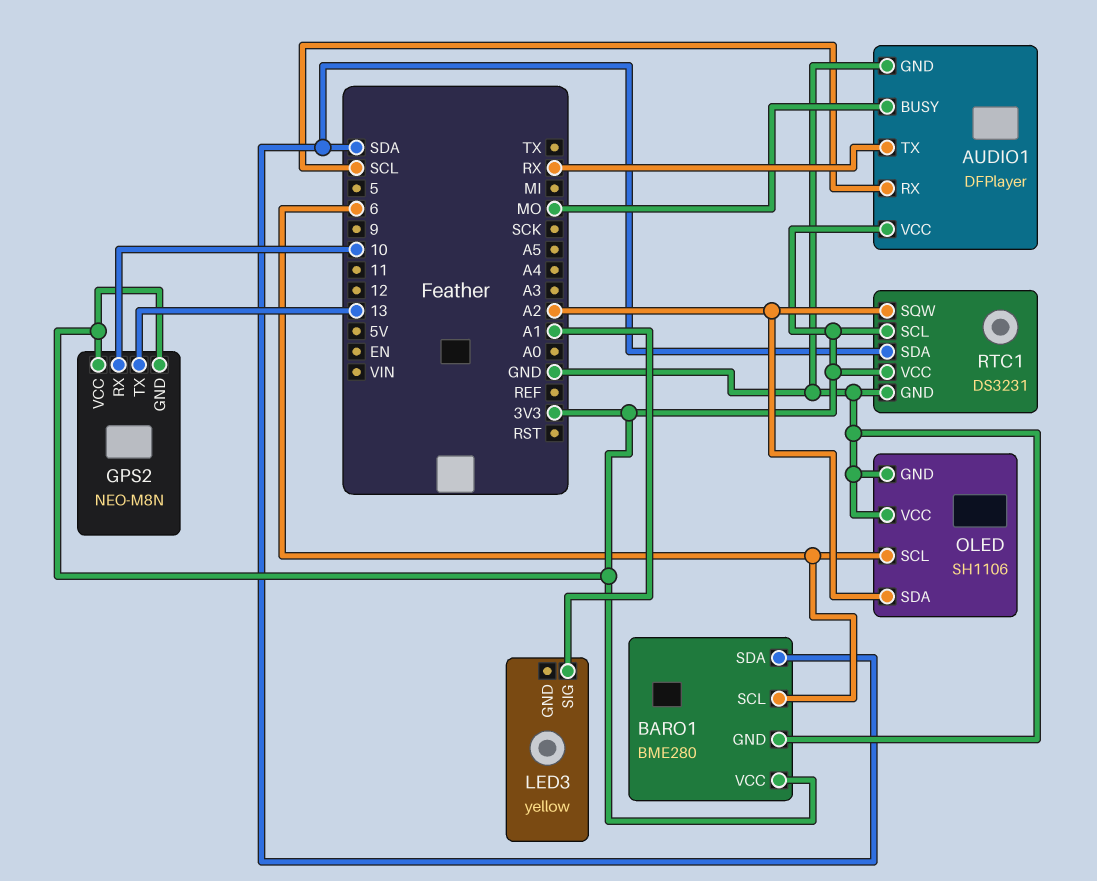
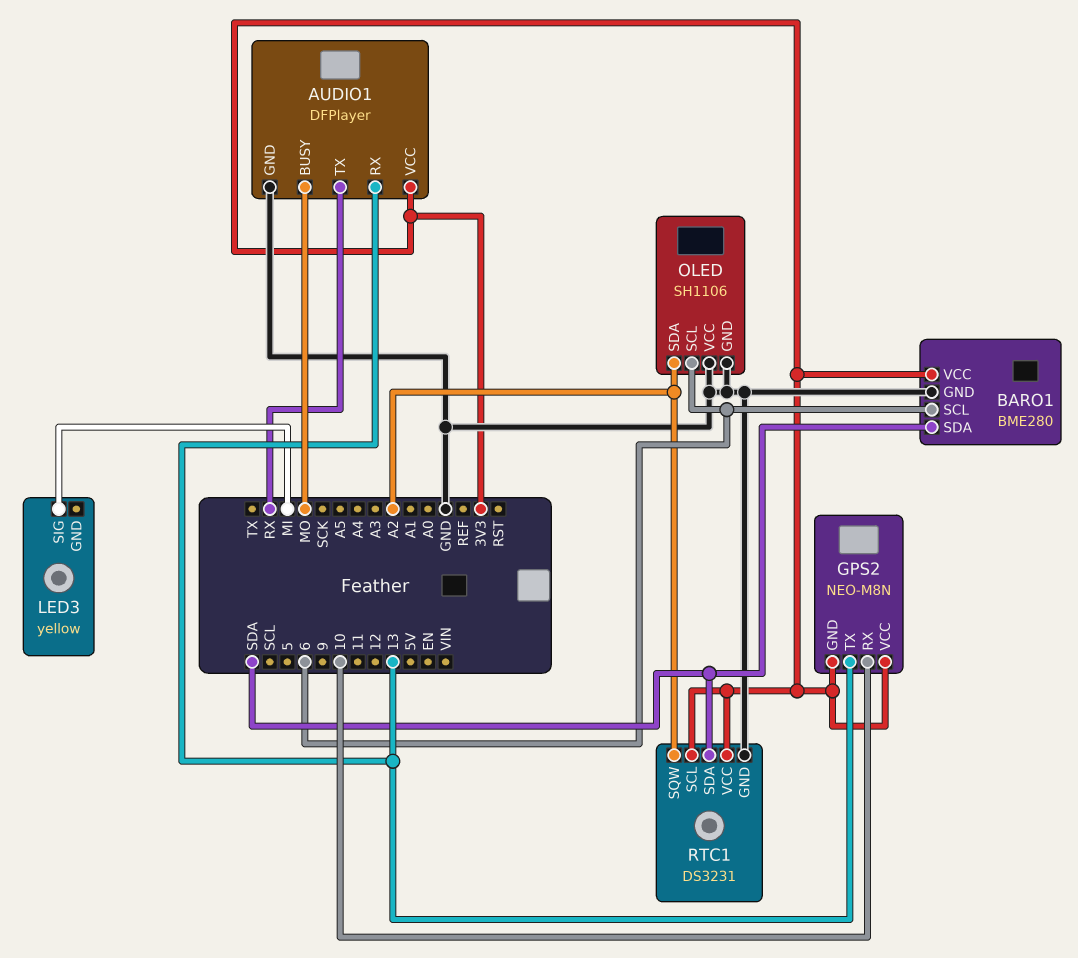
AUDIO1 pin RX: SCL -> 13
LED3 pin SIG: A1 -> MI

